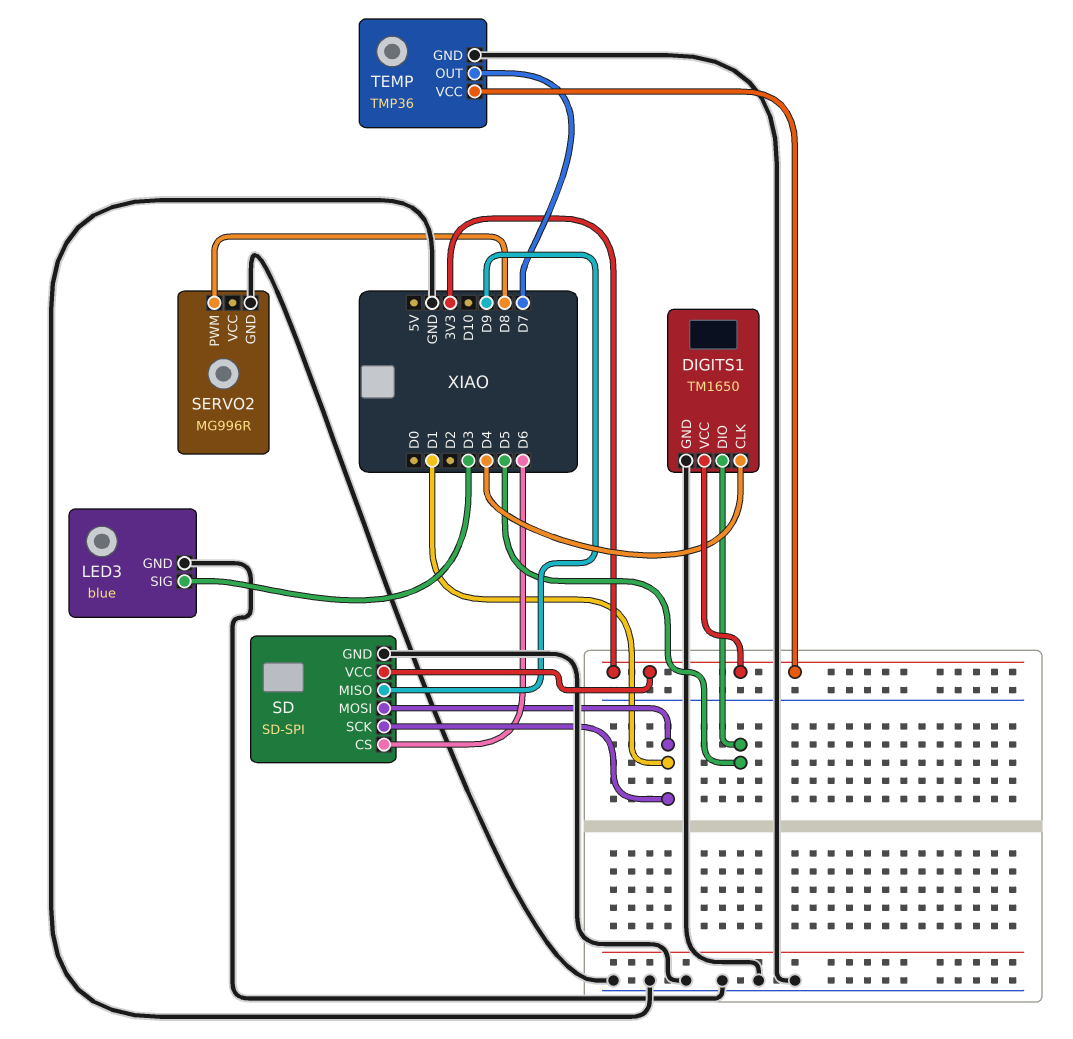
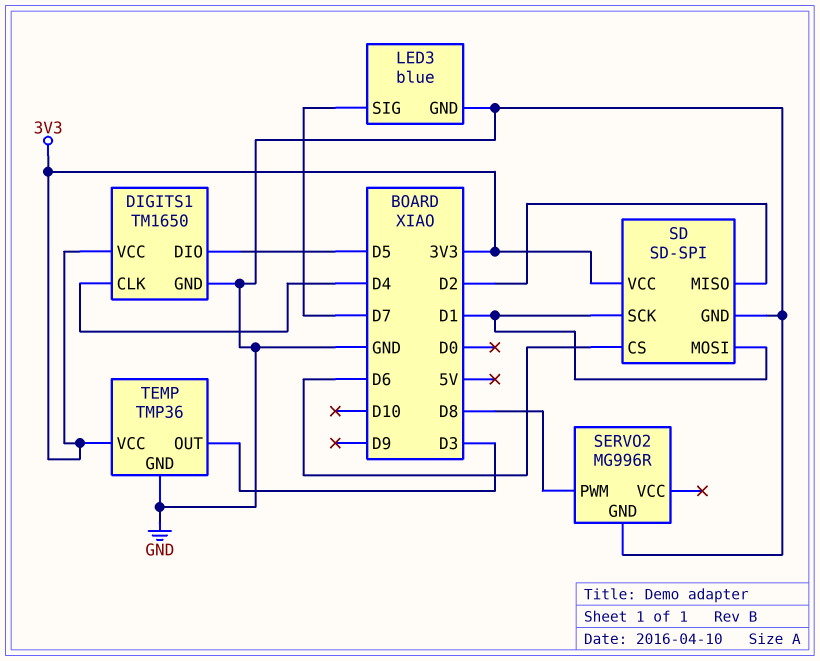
LED3 pin SIG: D3 -> D7
SD pin MISO: D9 -> D2
TEMP pin OUT: D7 -> D3

